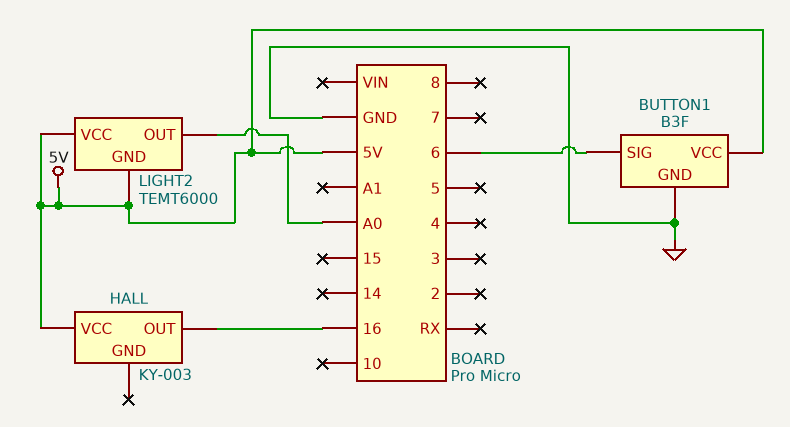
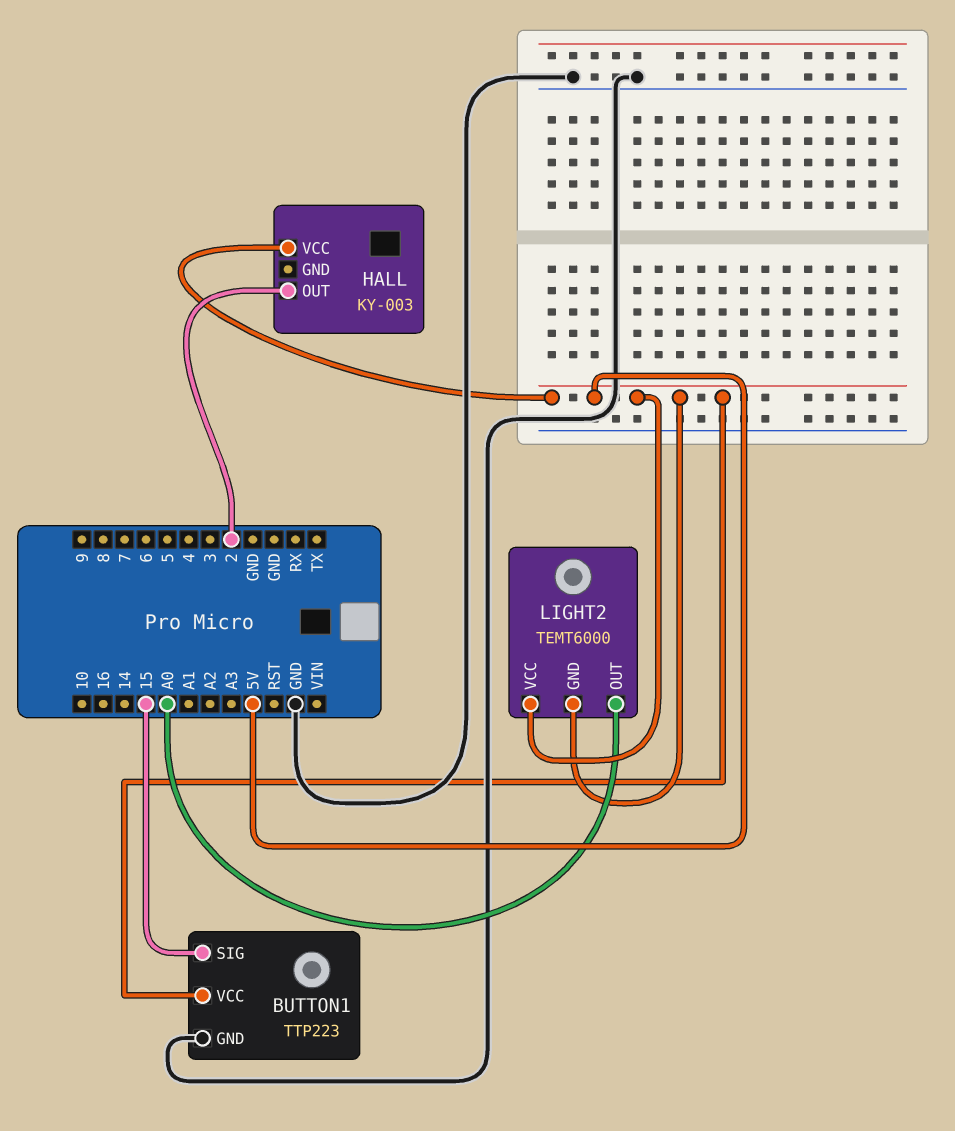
BUTTON1: B3F -> TTP223
BUTTON1 pin SIG: 6 -> 15
HALL pin OUT: 16 -> 2

